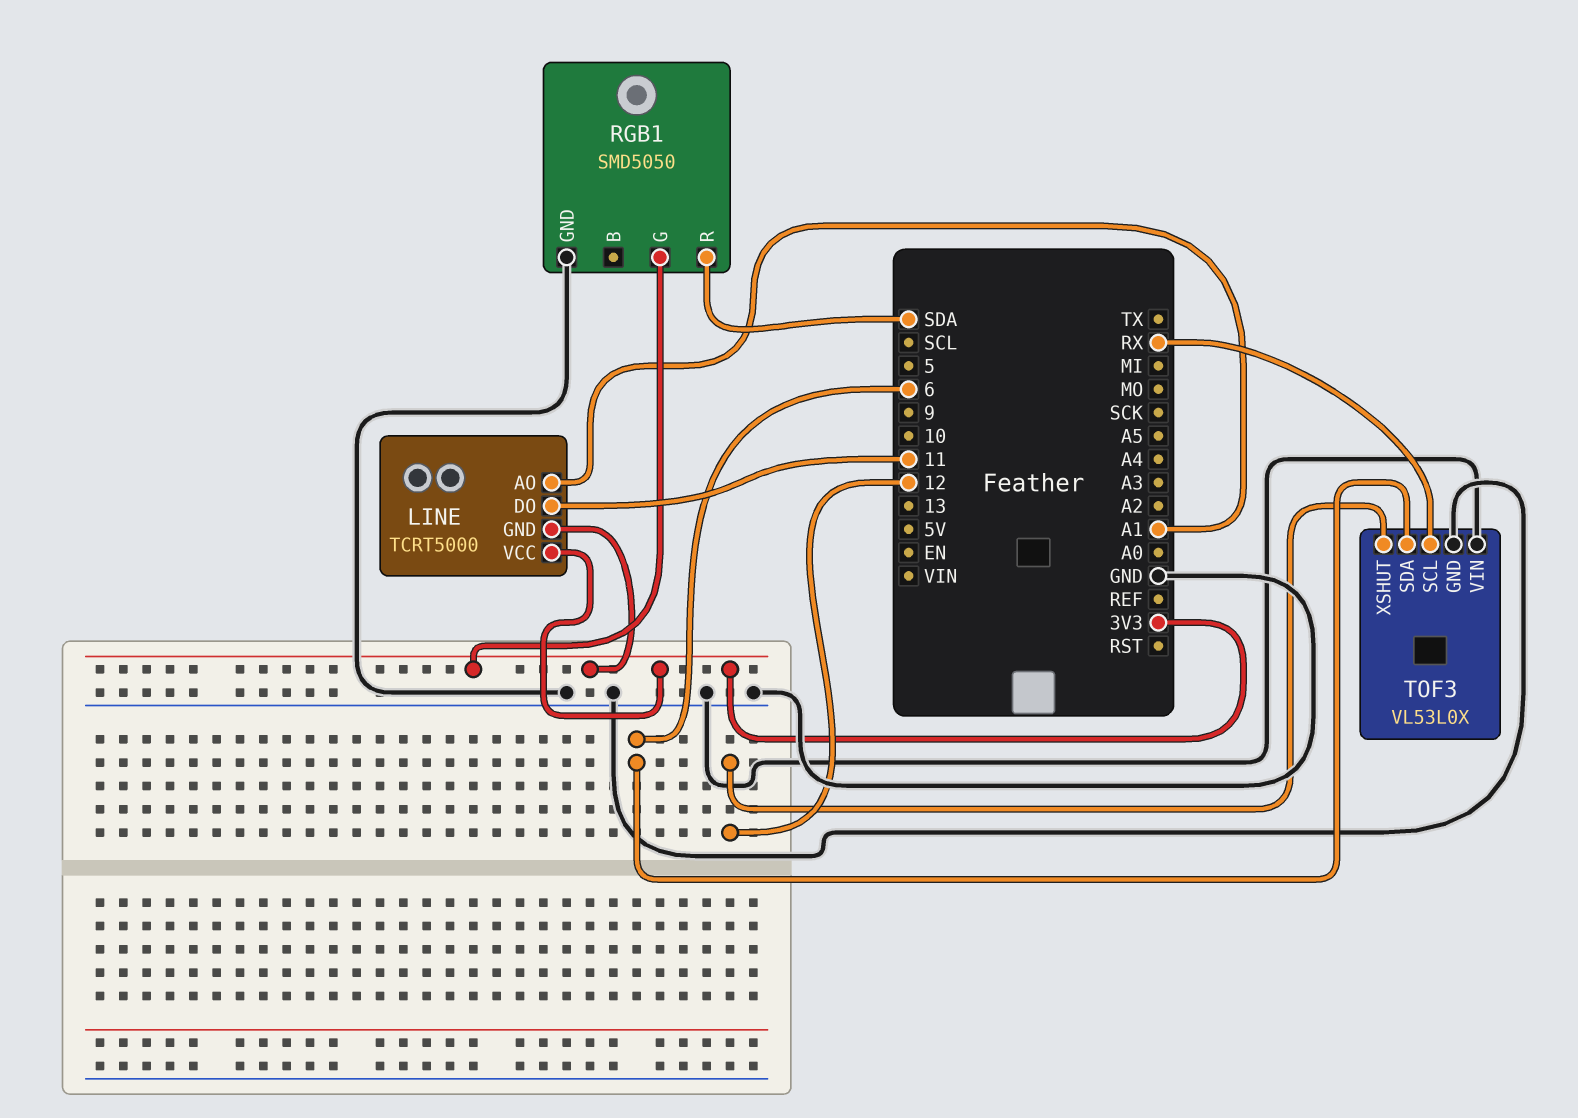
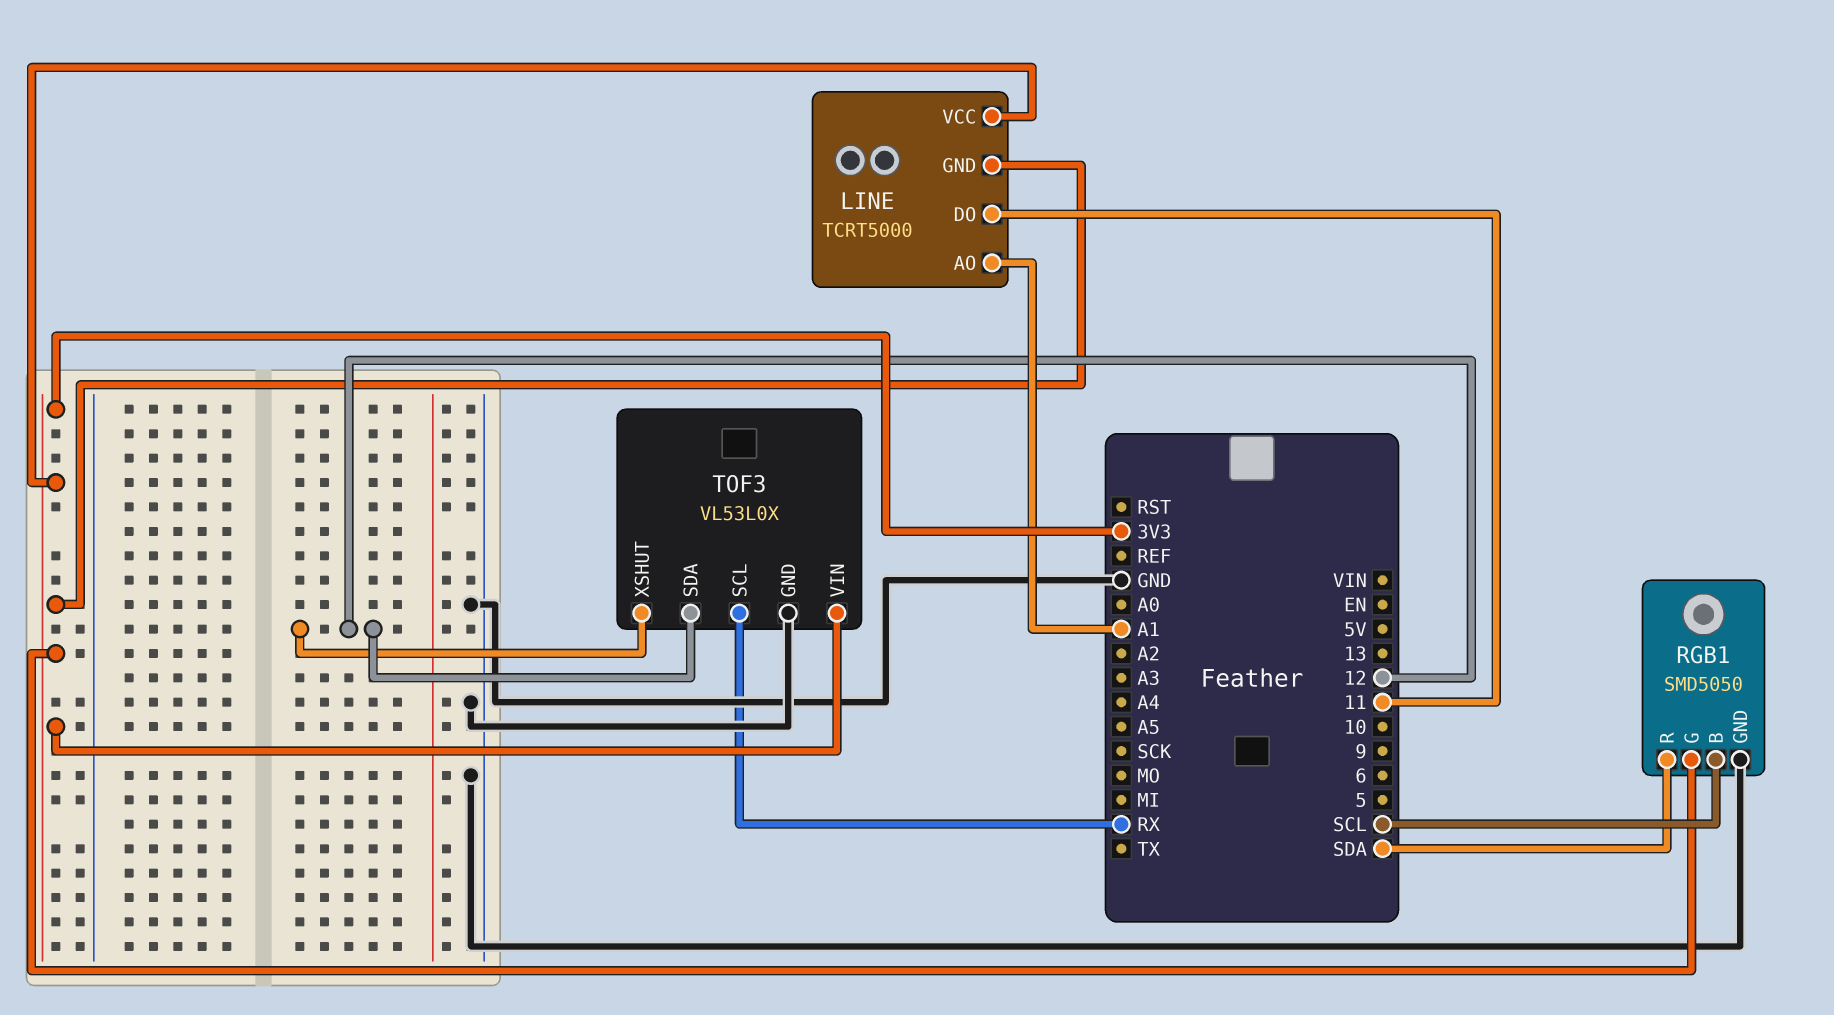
RGB1 pin B: none -> SCL
TOF3 pin SDA: 6 -> 12
TOF3 pin VIN: GND -> 3V3

